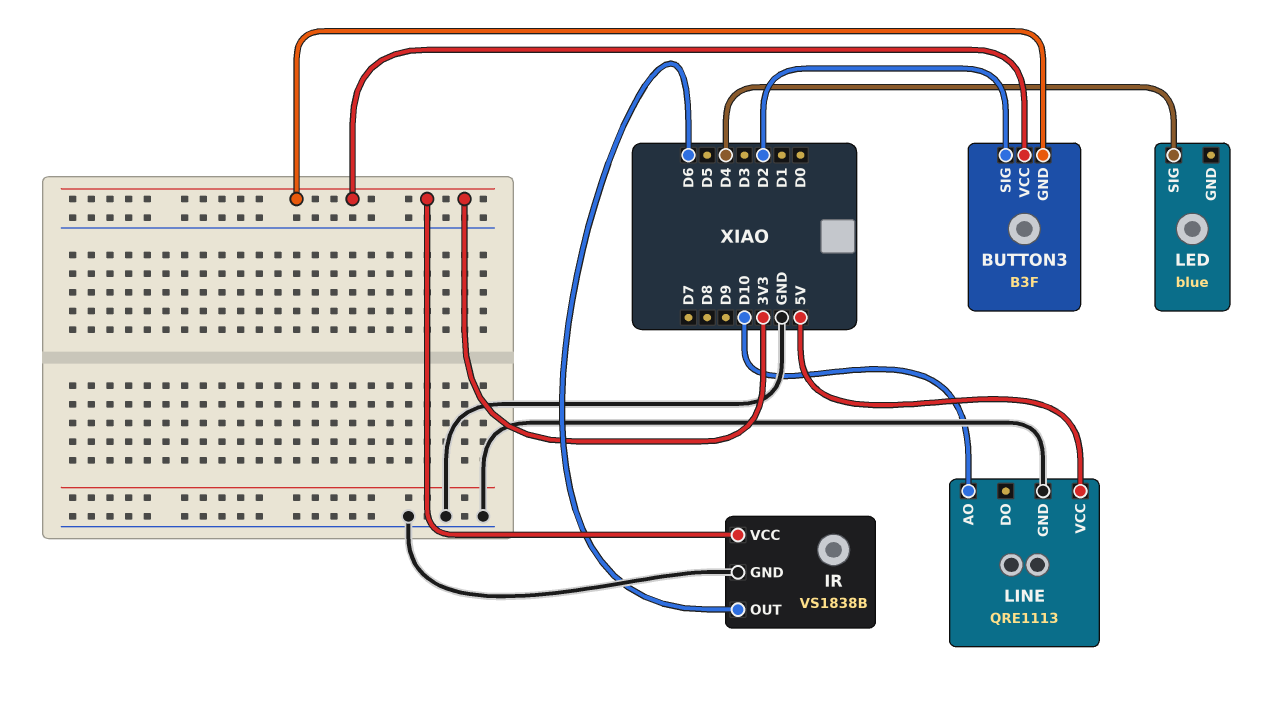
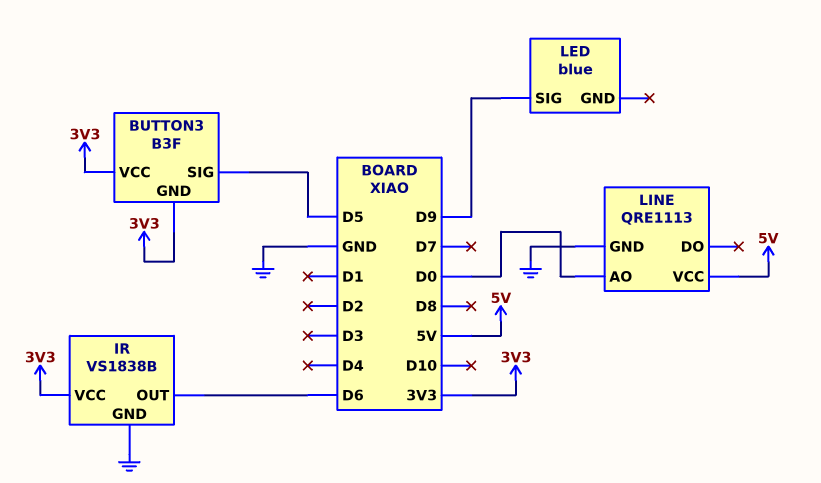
BUTTON3 pin SIG: D2 -> D5
LED pin SIG: D4 -> D9
LINE pin AO: D10 -> D0

